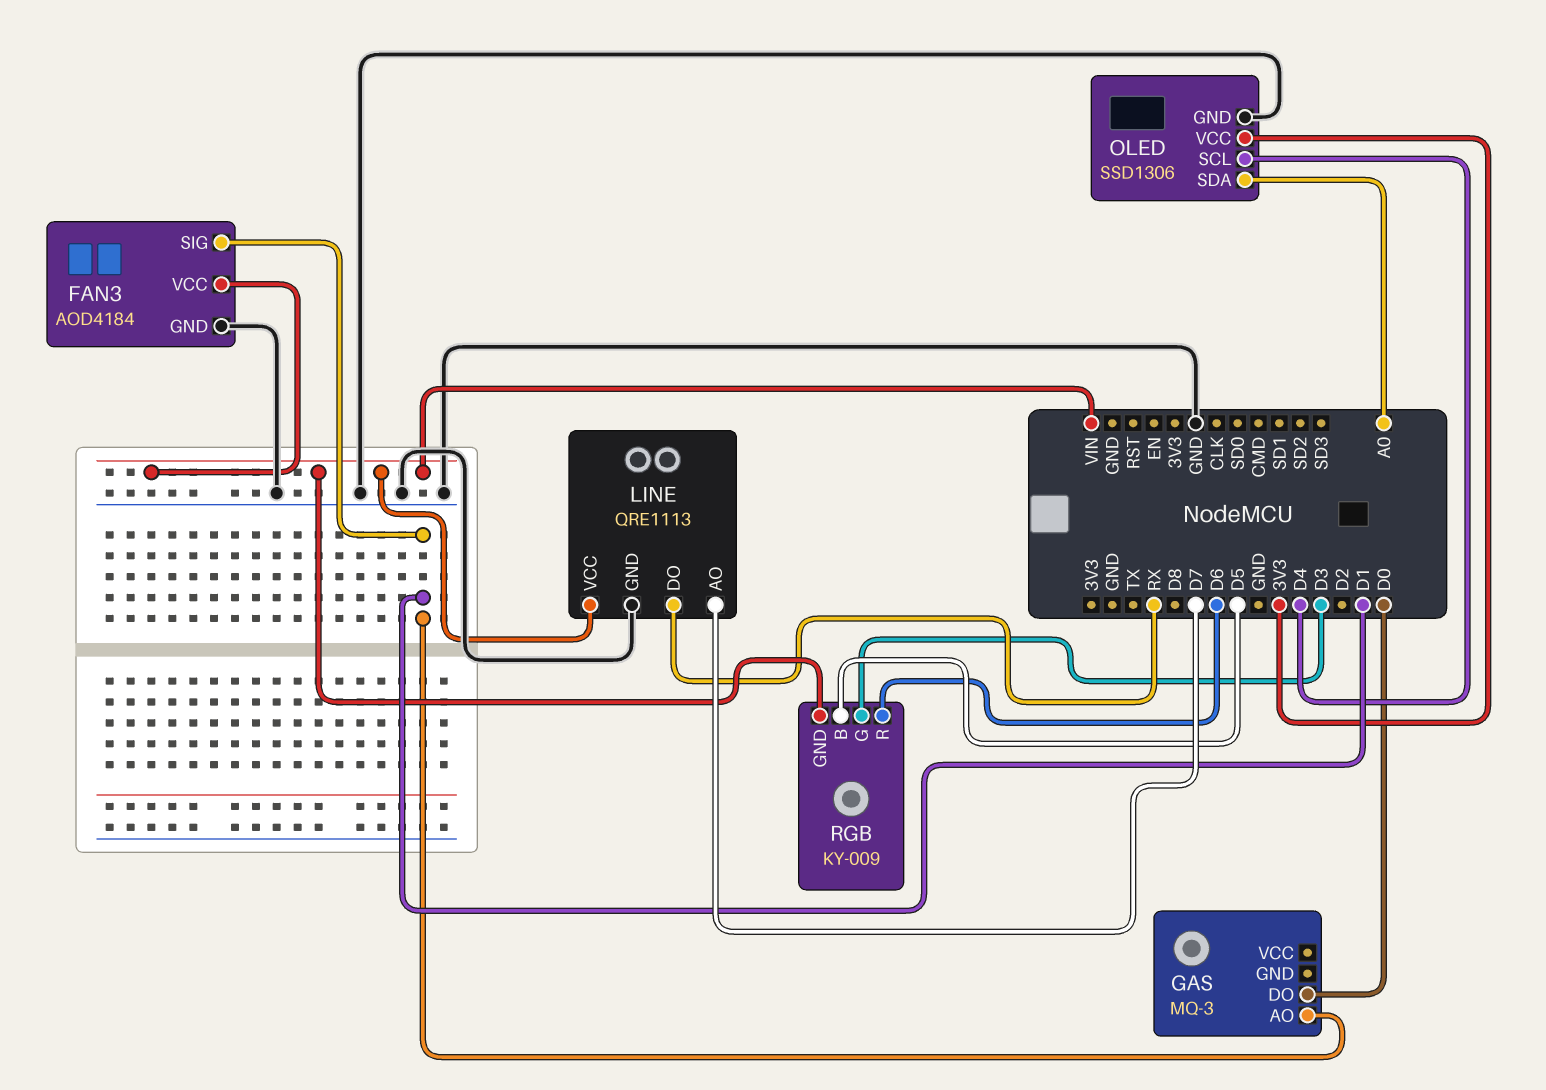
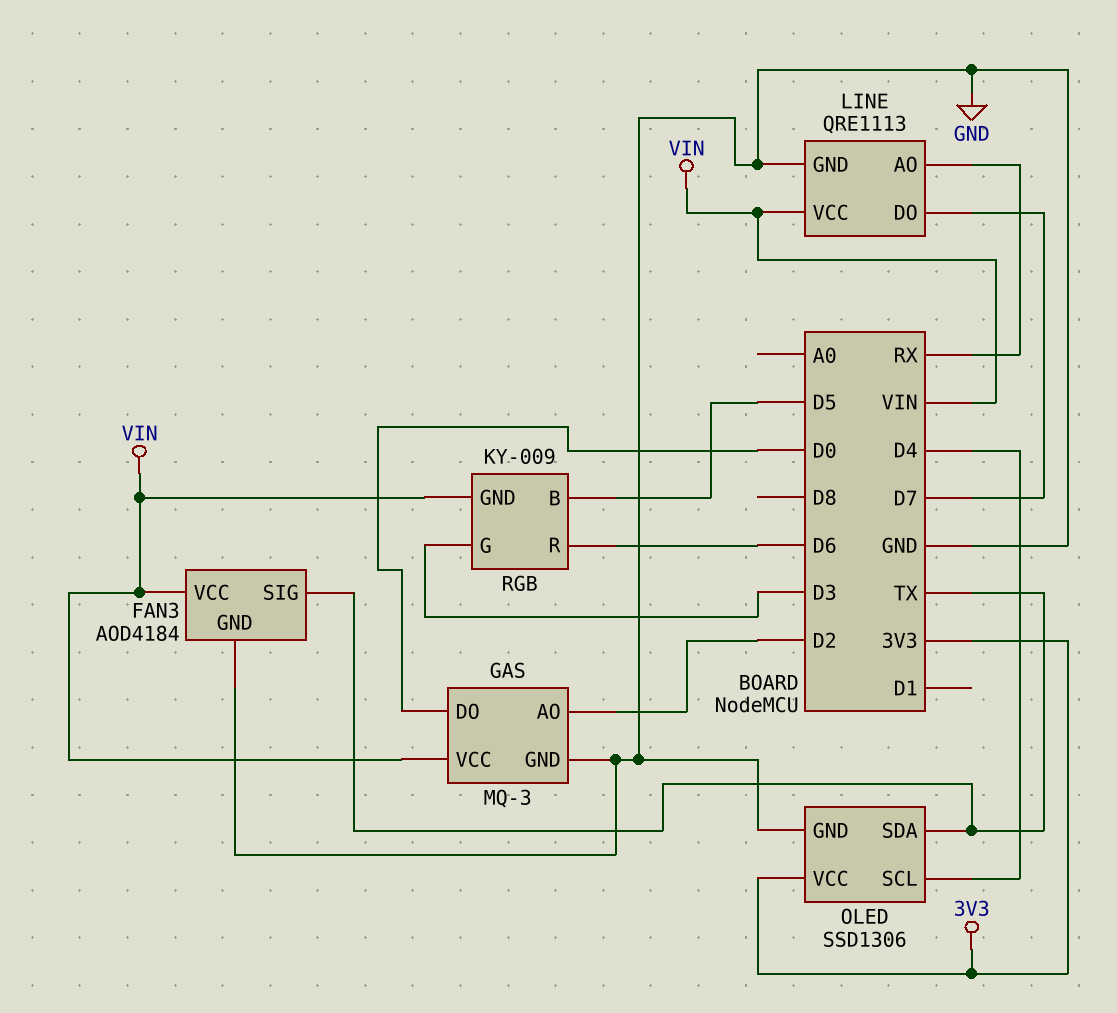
FAN3 pin SIG: D1 -> TX
GAS pin AO: D1 -> D2
GAS pin GND: none -> GND
GAS pin VCC: none -> VIN
LINE pin AO: D7 -> RX
LINE pin DO: RX -> D7
OLED pin SDA: A0 -> TX

